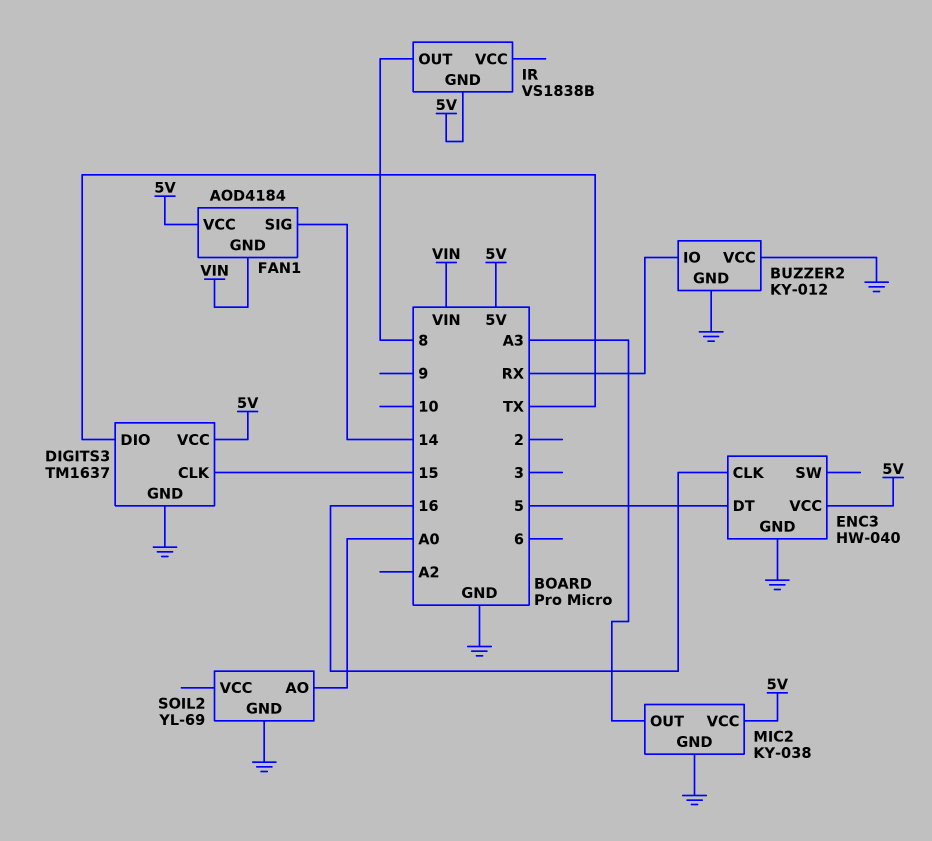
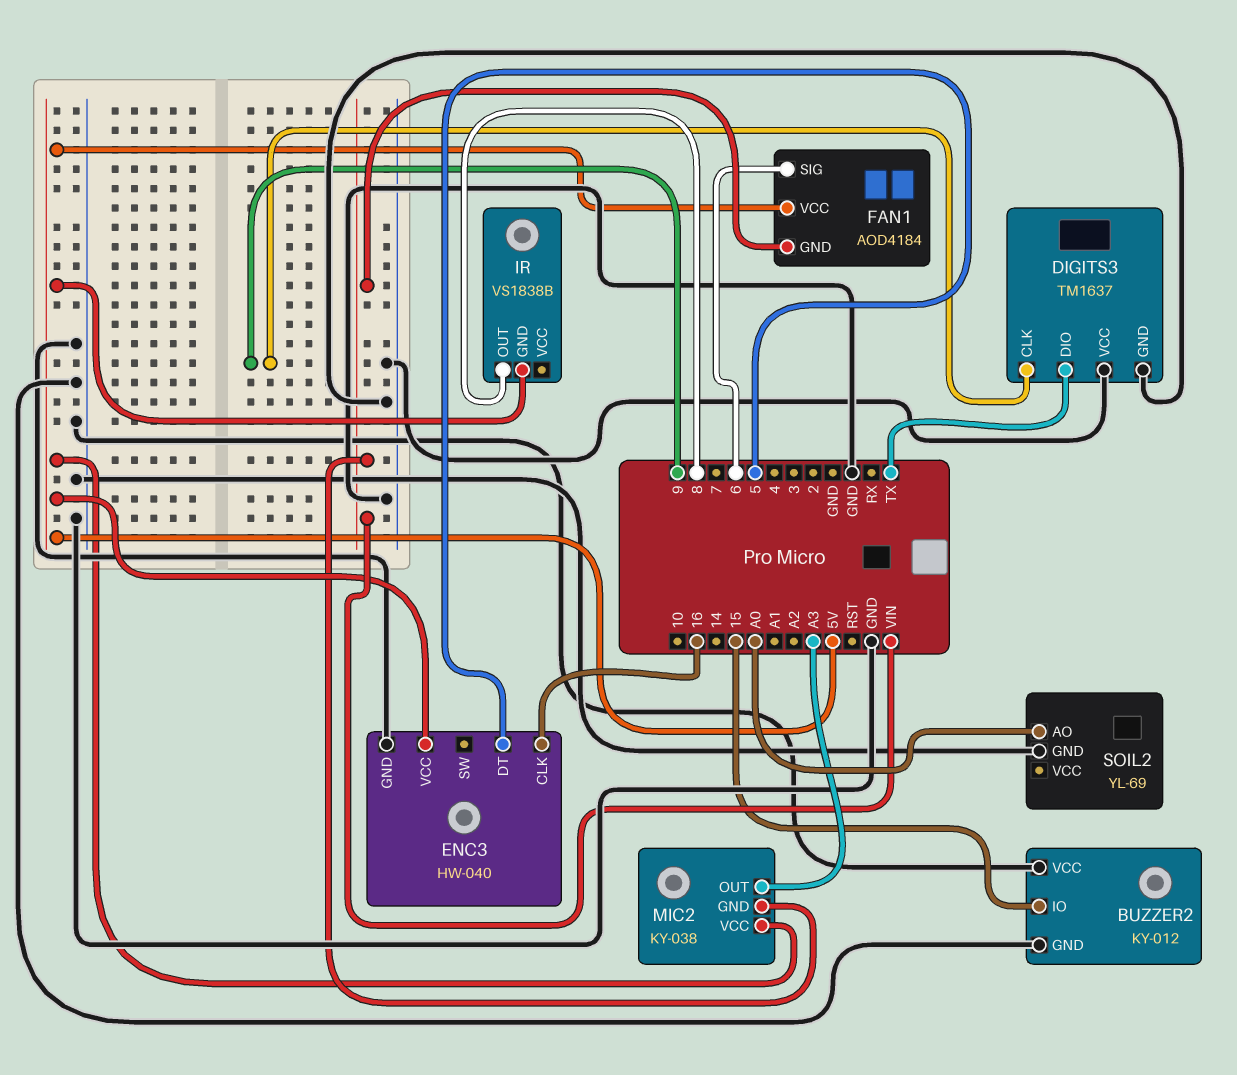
BUZZER2 pin IO: RX -> 15
DIGITS3 pin CLK: 15 -> 9
DIGITS3 pin VCC: 5V -> GND
FAN1 pin SIG: 14 -> 6
MIC2 pin GND: GND -> VIN

